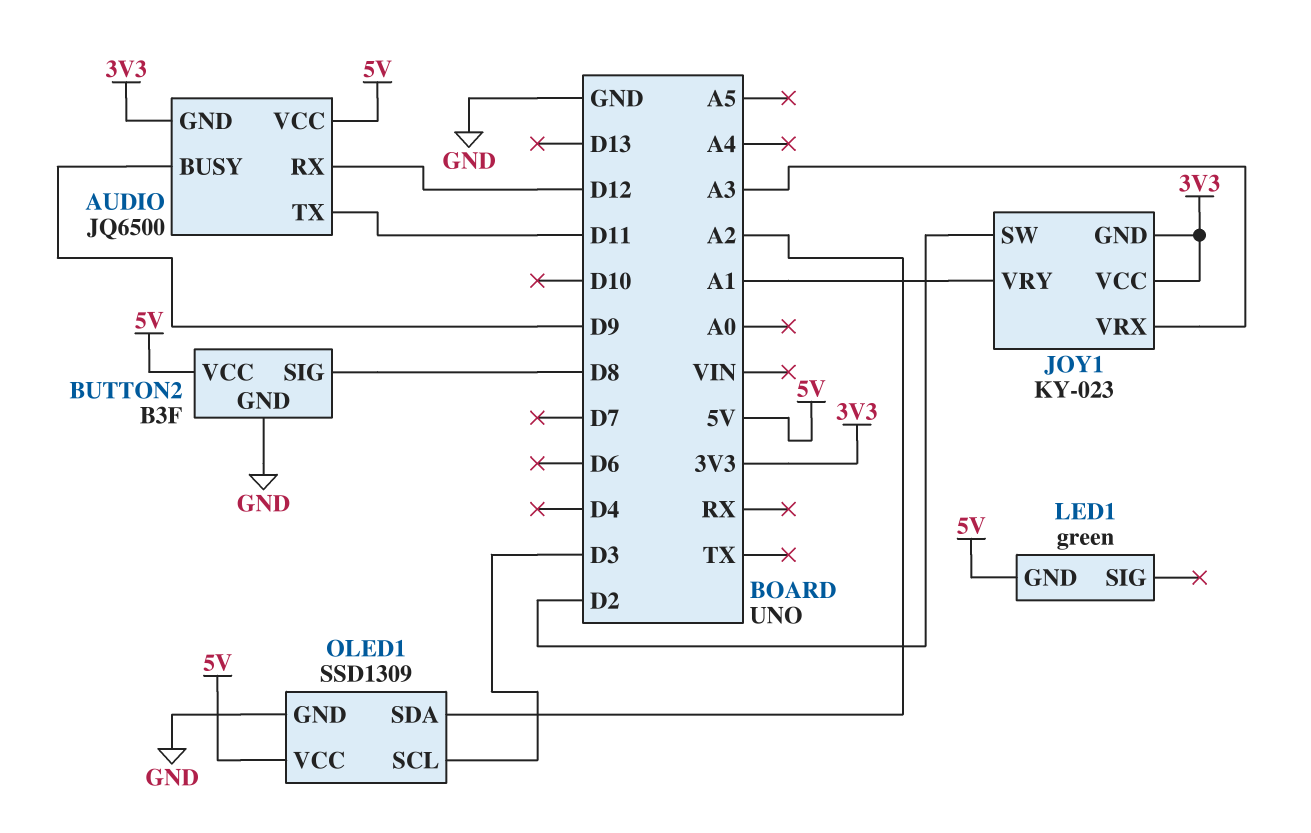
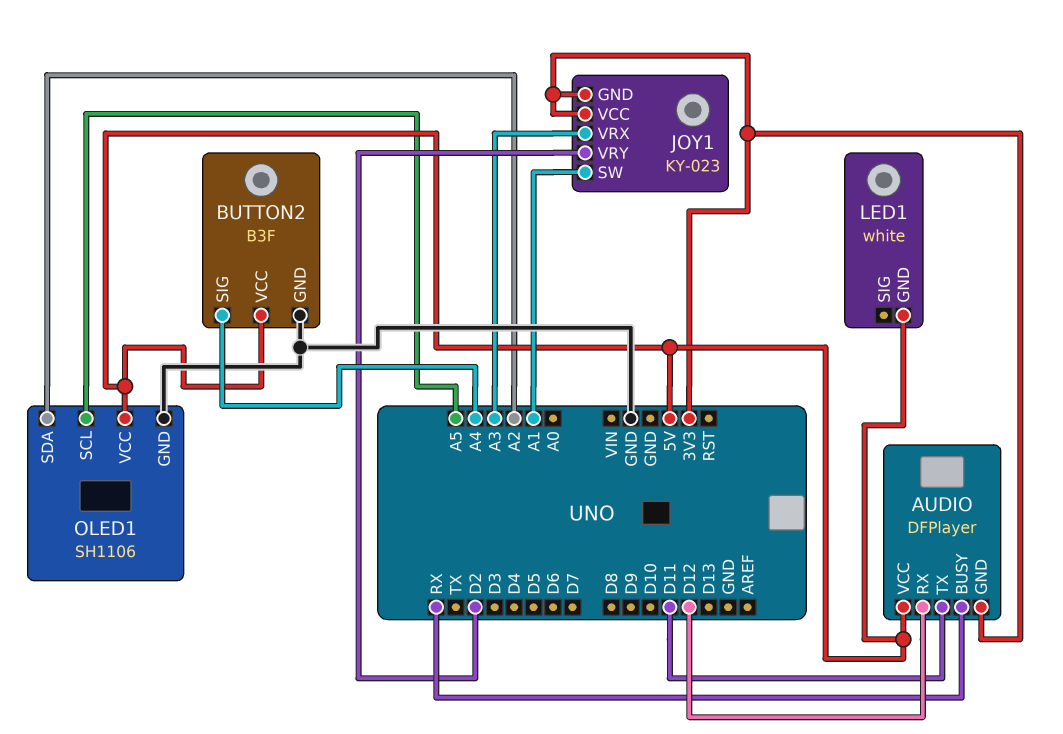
AUDIO: JQ6500 -> DFPlayer
AUDIO pin BUSY: D9 -> RX
BUTTON2 pin SIG: D8 -> A4
JOY1 pin SW: D2 -> A1
JOY1 pin VRY: A1 -> D2
LED1: green -> white
OLED1: SSD1309 -> SH1106
OLED1 pin SCL: D3 -> A5

